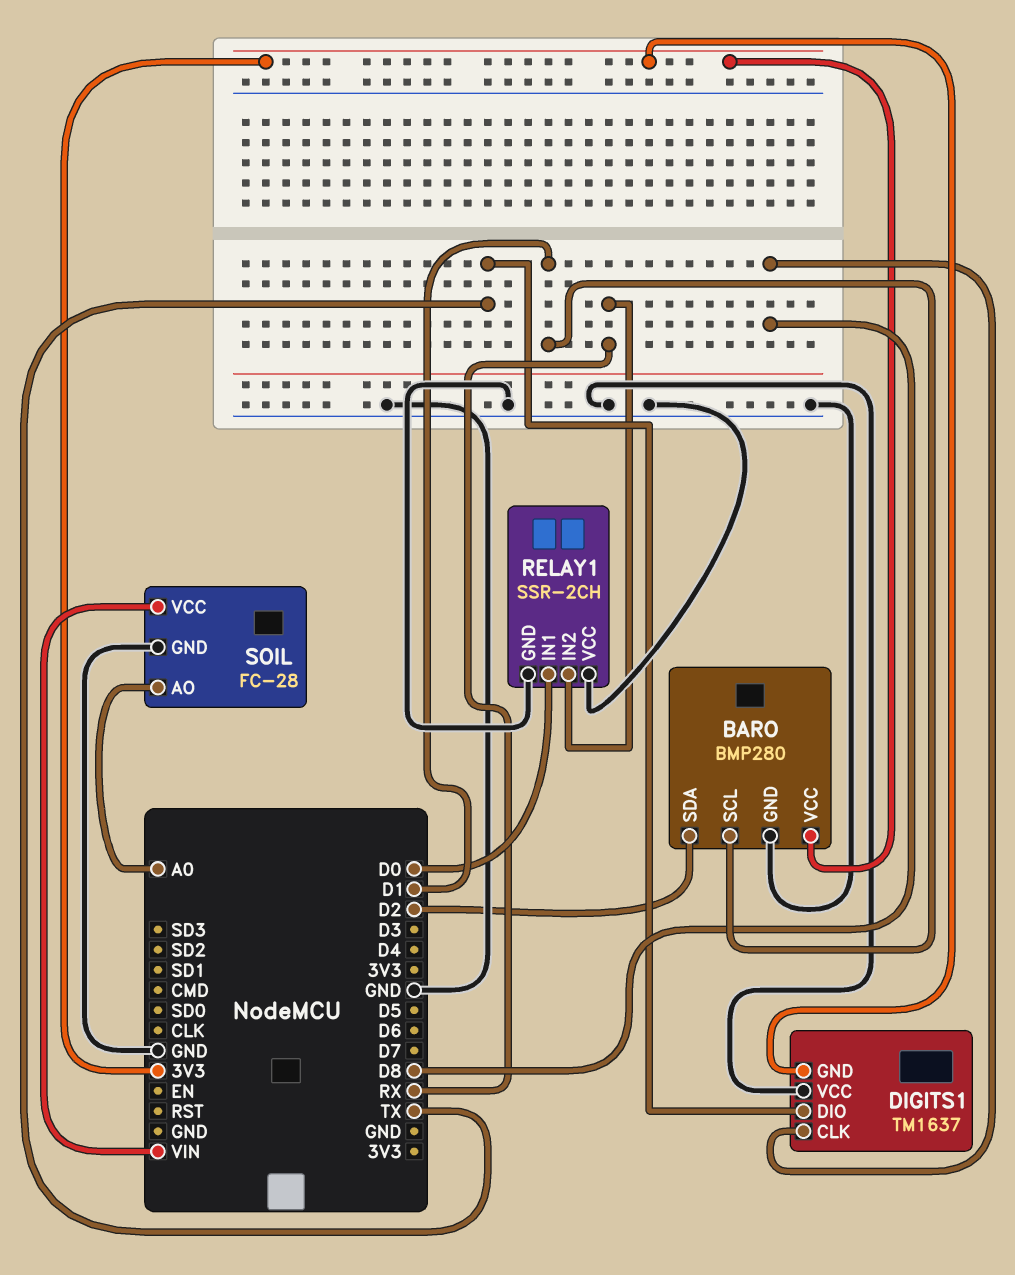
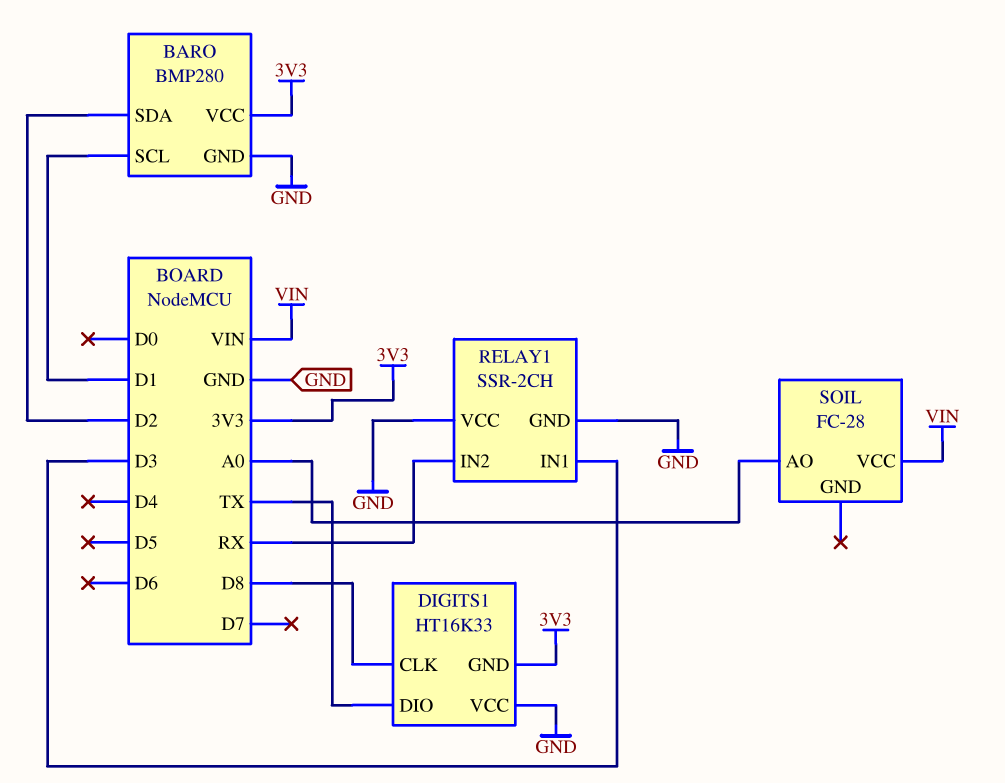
DIGITS1: TM1637 -> HT16K33
RELAY1 pin IN1: D0 -> D3
SOIL pin GND: GND -> none

